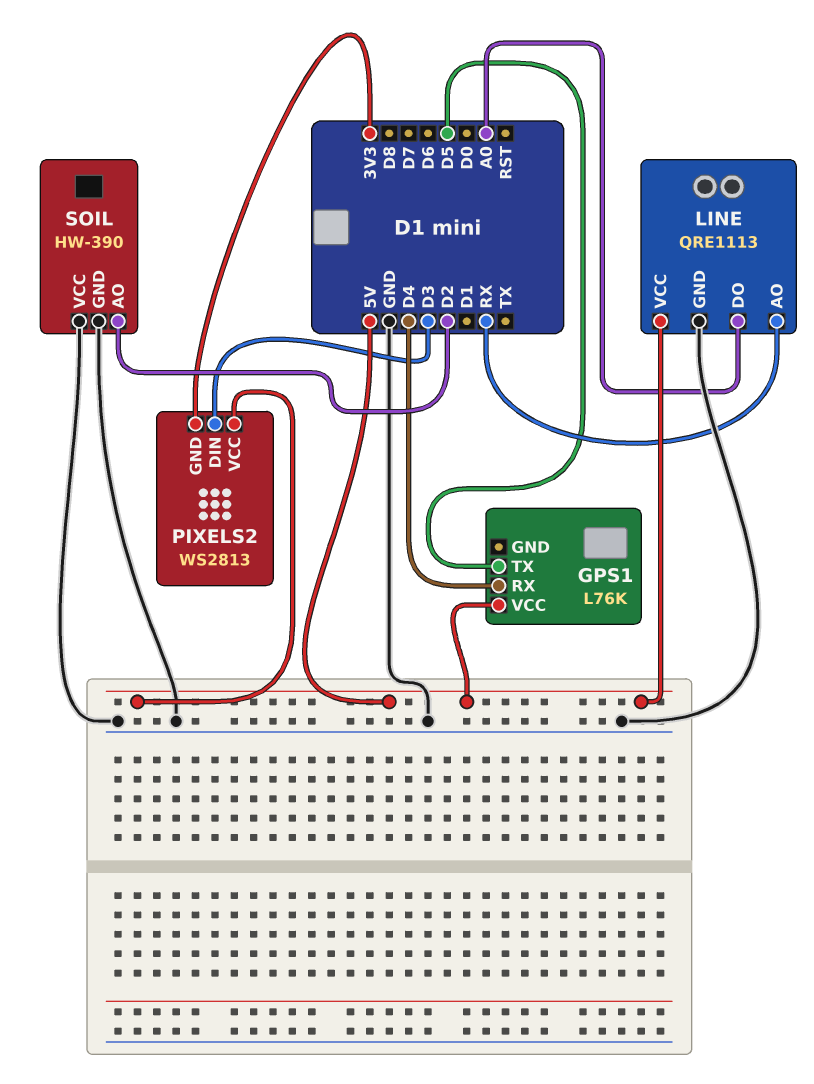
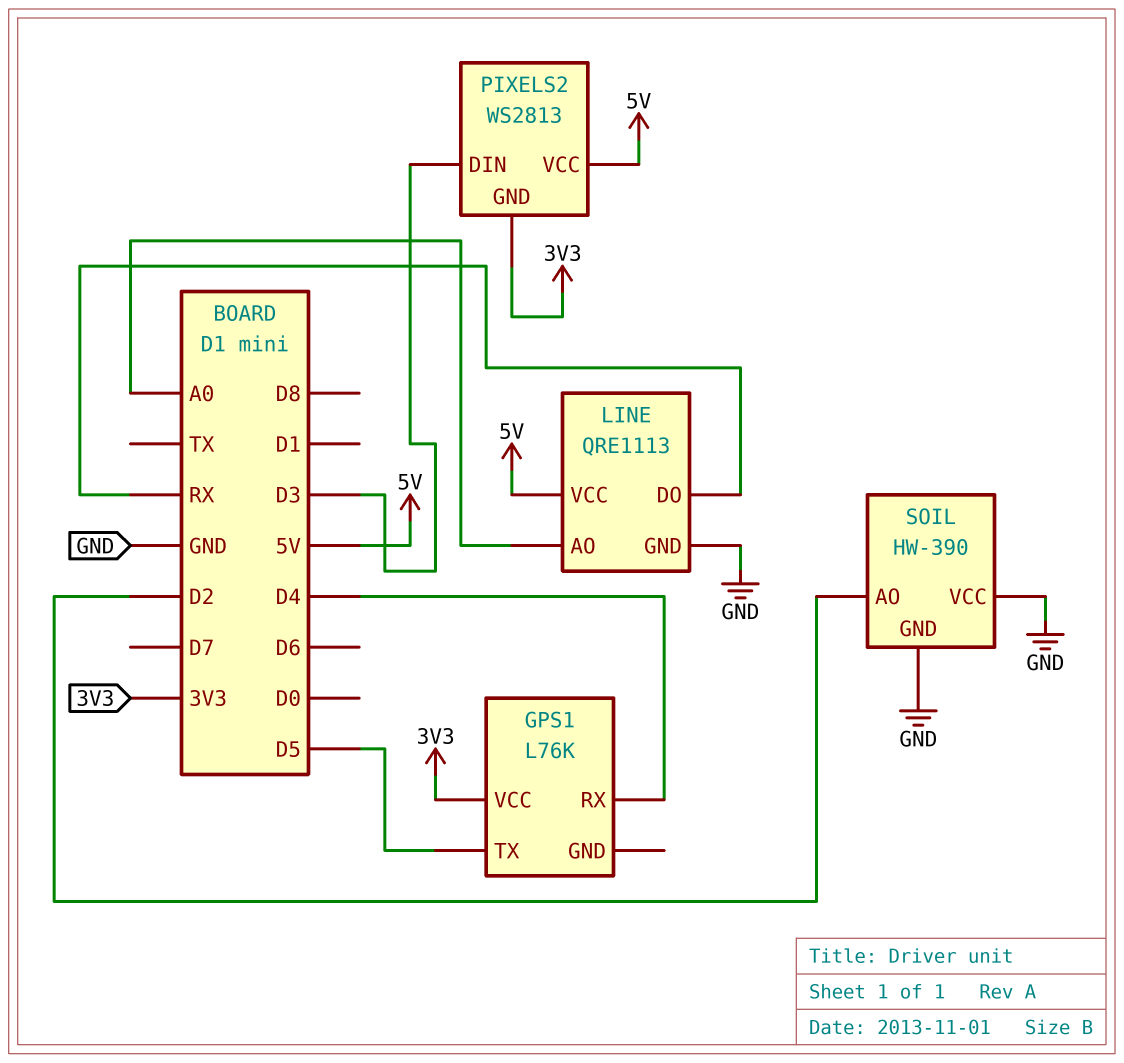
GPS1 pin VCC: 5V -> 3V3
LINE pin AO: RX -> A0
LINE pin DO: A0 -> RX

